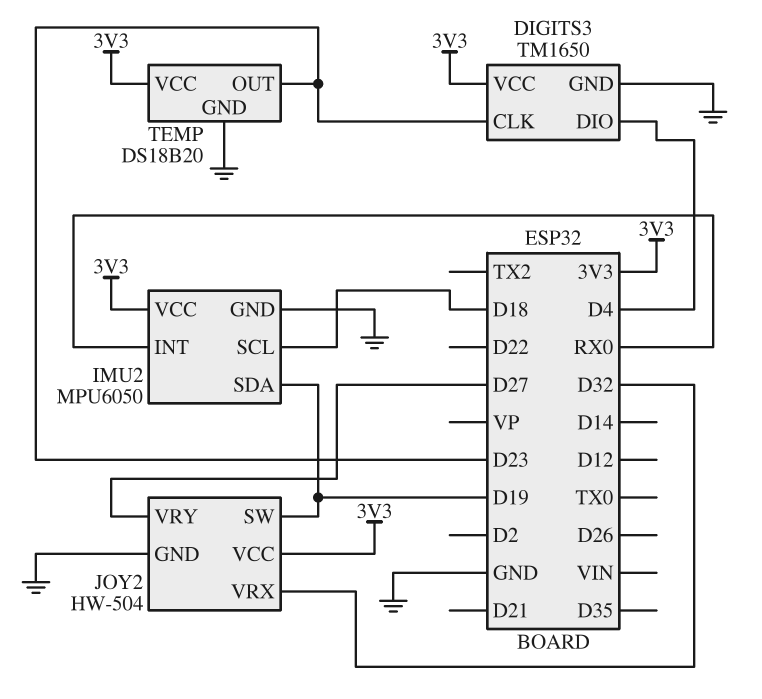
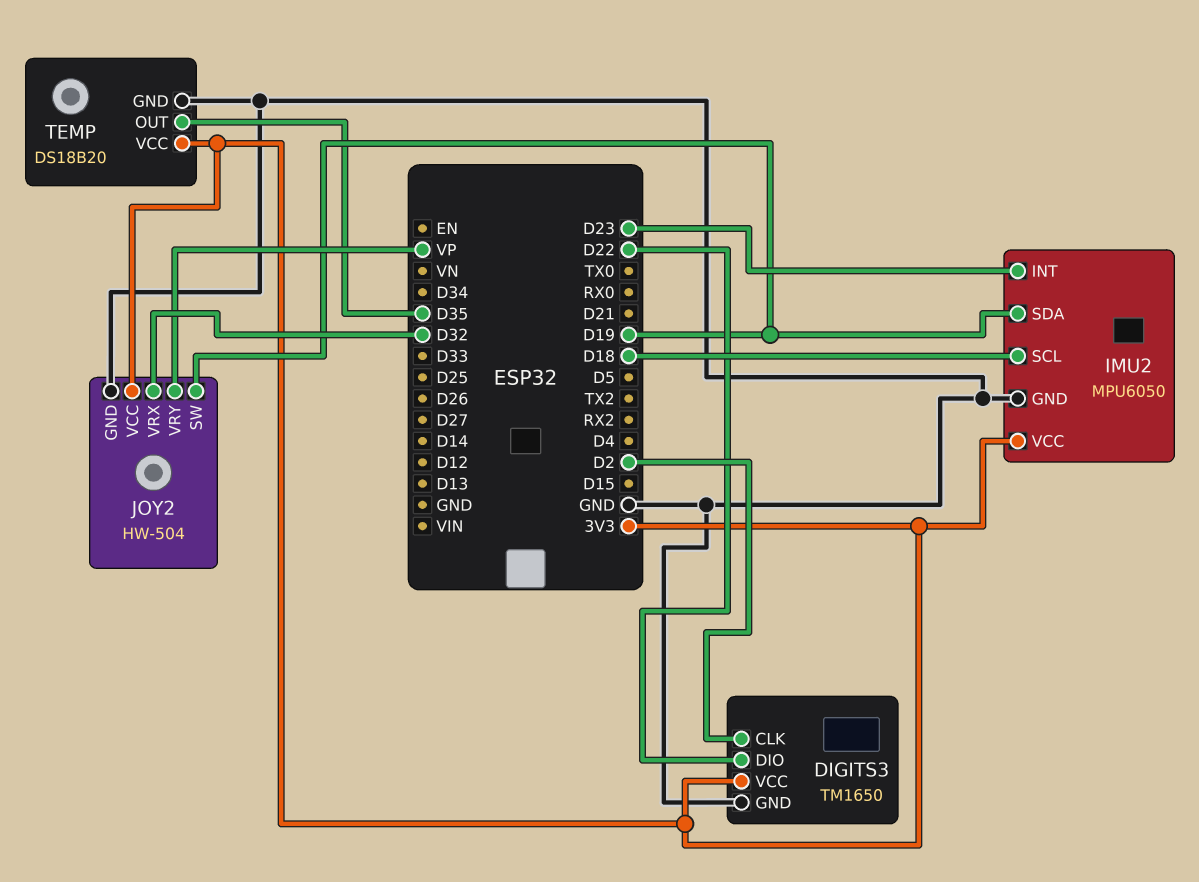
DIGITS3 pin CLK: D23 -> D2
DIGITS3 pin DIO: D4 -> D22
IMU2 pin INT: RX0 -> D23
JOY2 pin VRY: D27 -> VP
TEMP pin OUT: D23 -> D35

